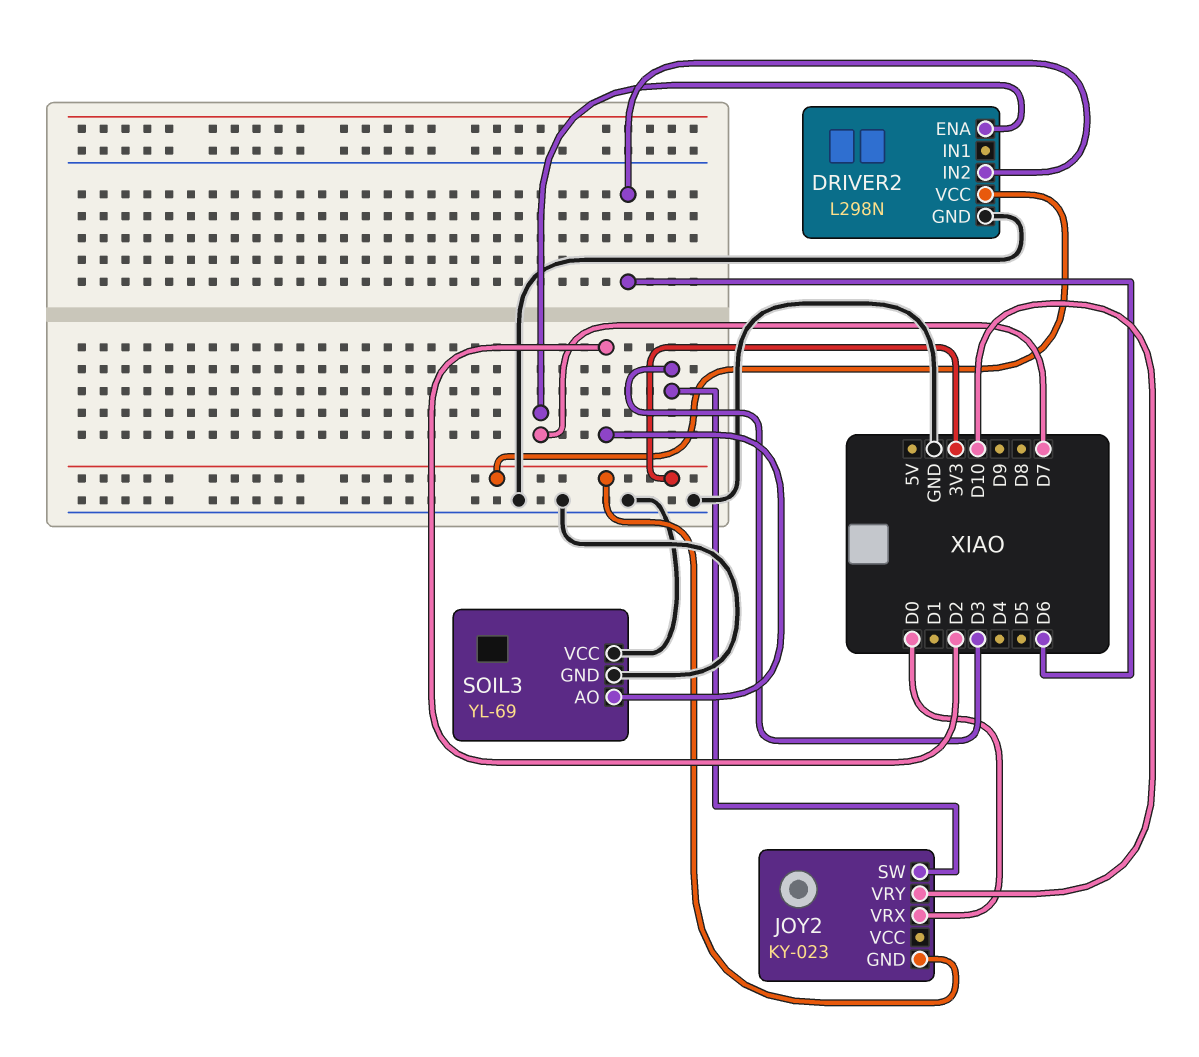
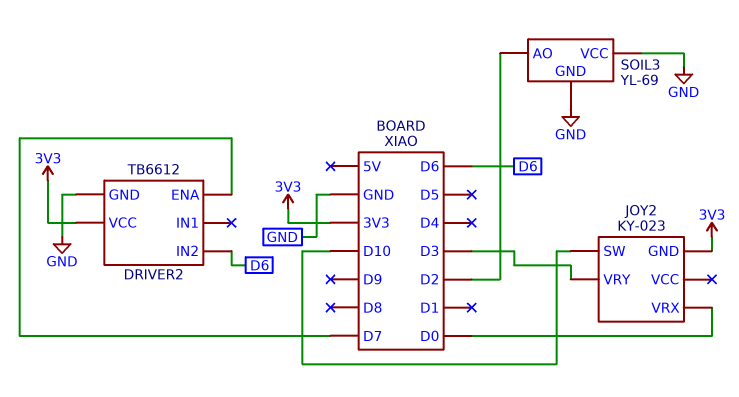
DRIVER2: L298N -> TB6612
JOY2 pin SW: D3 -> D10
JOY2 pin VRY: D10 -> D3

